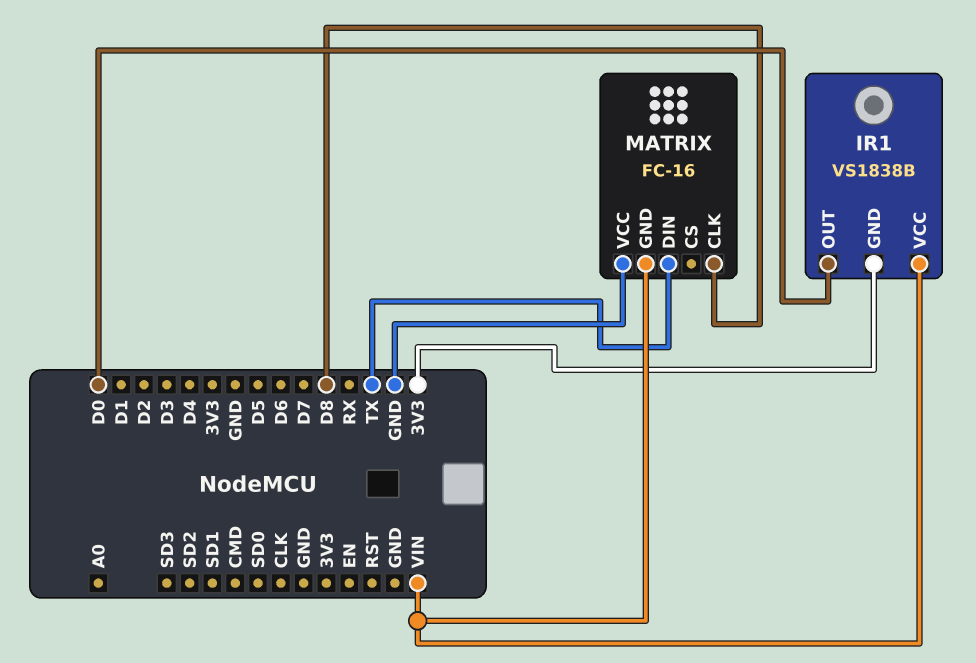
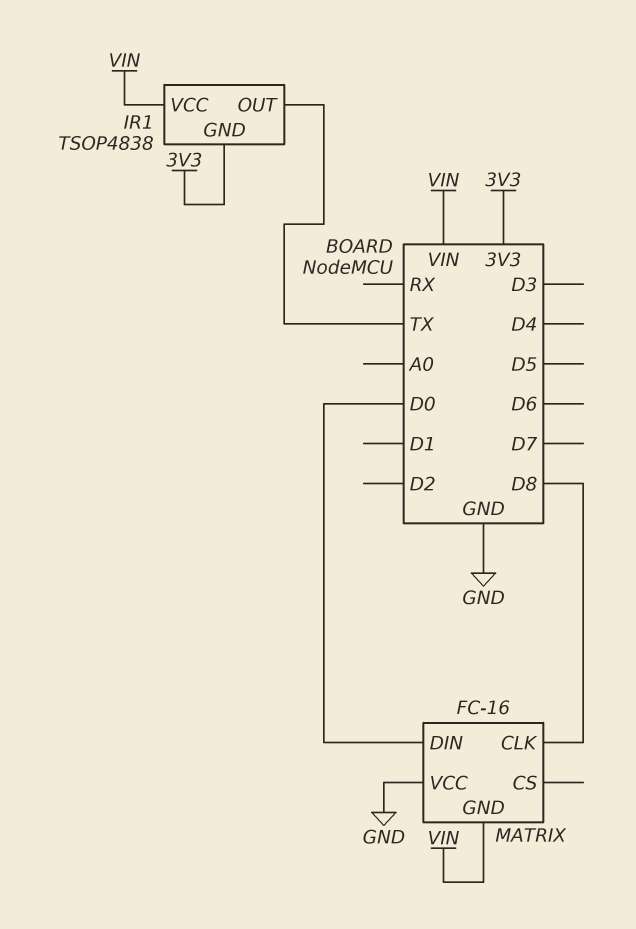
IR1: VS1838B -> TSOP4838
IR1 pin OUT: D0 -> TX
MATRIX pin DIN: TX -> D0

